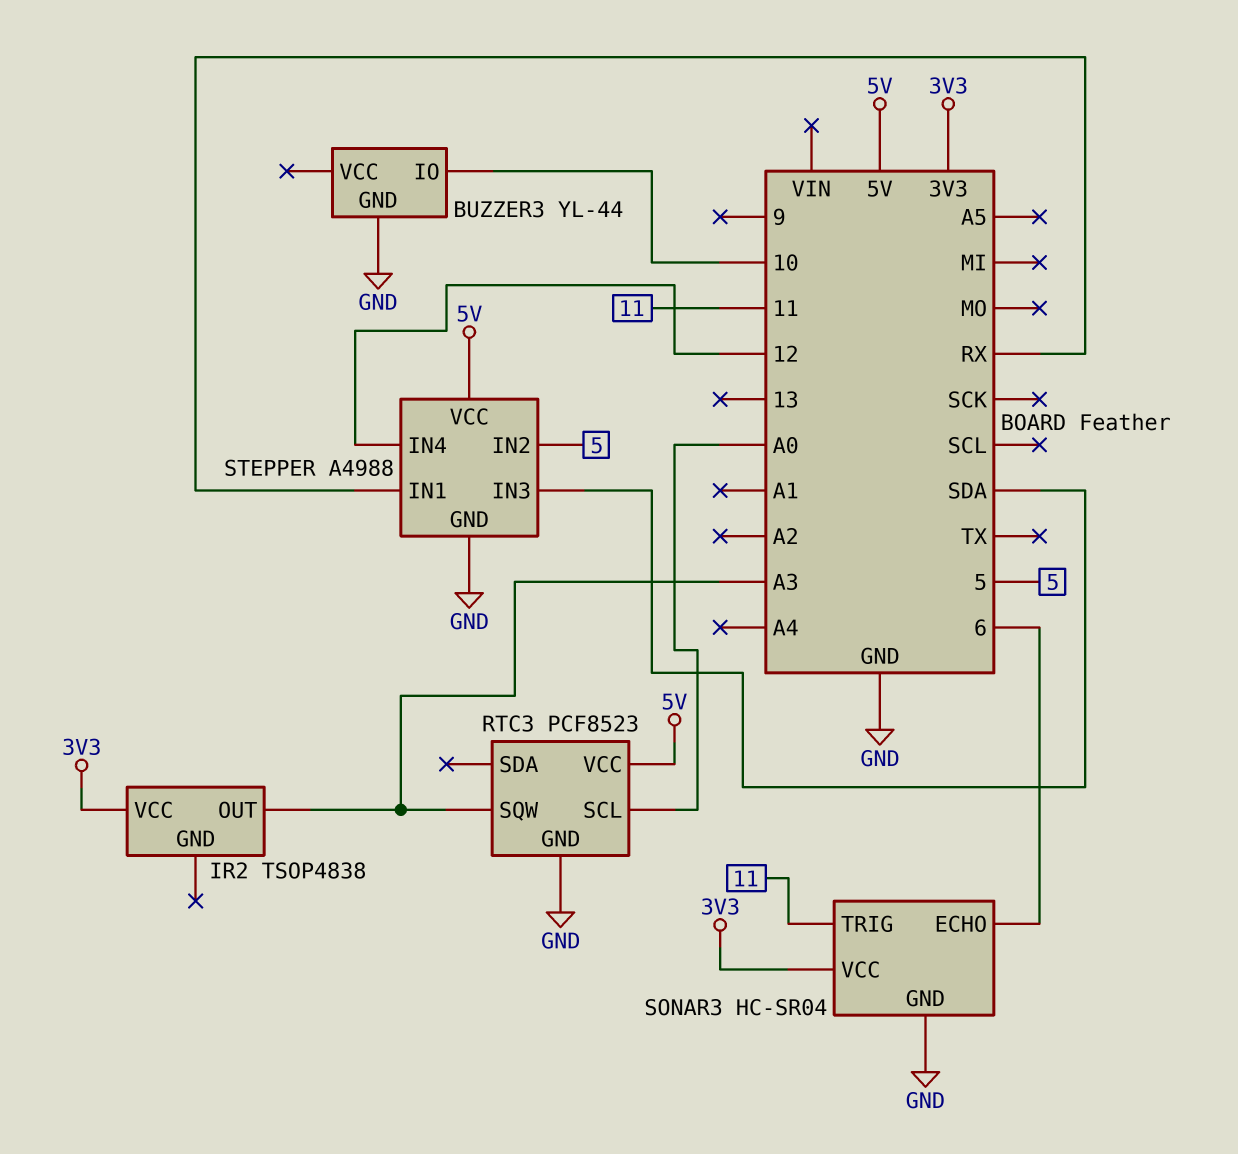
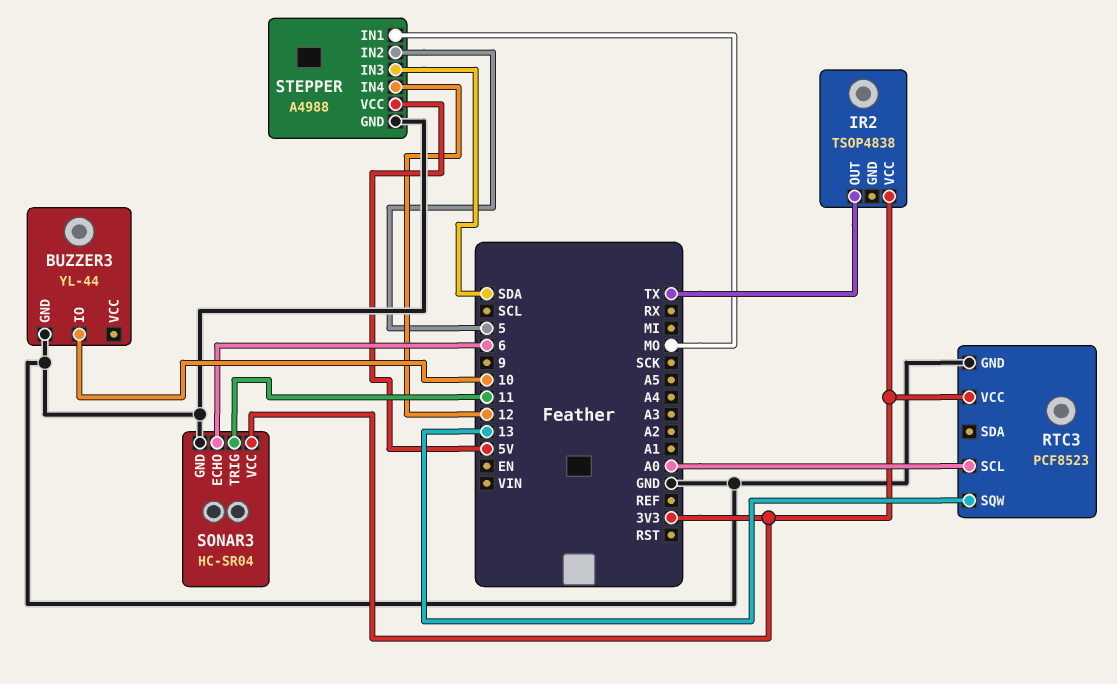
IR2 pin OUT: A3 -> TX
RTC3 pin SQW: A3 -> 13
RTC3 pin VCC: 5V -> 3V3
STEPPER pin IN1: RX -> MO

